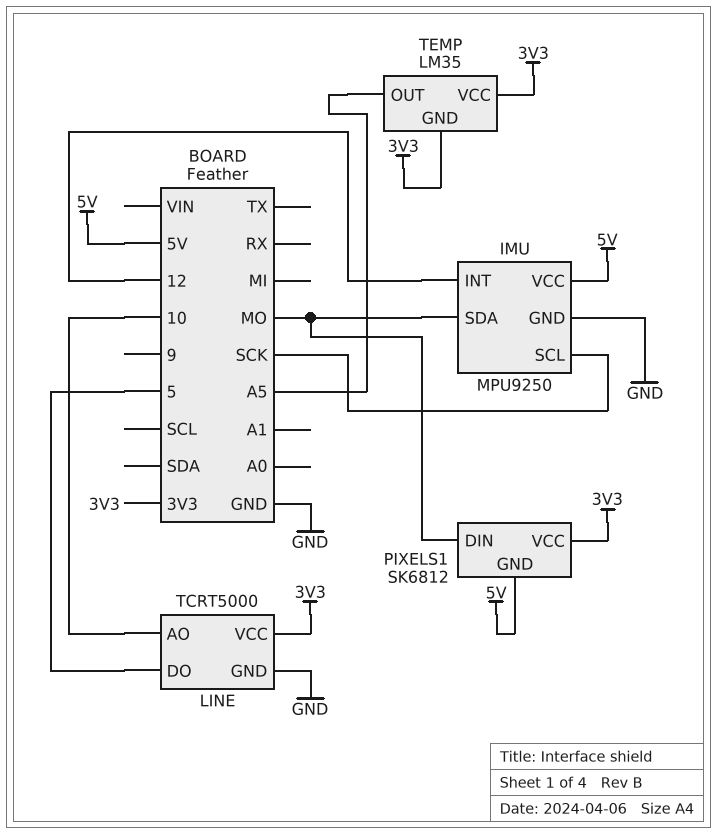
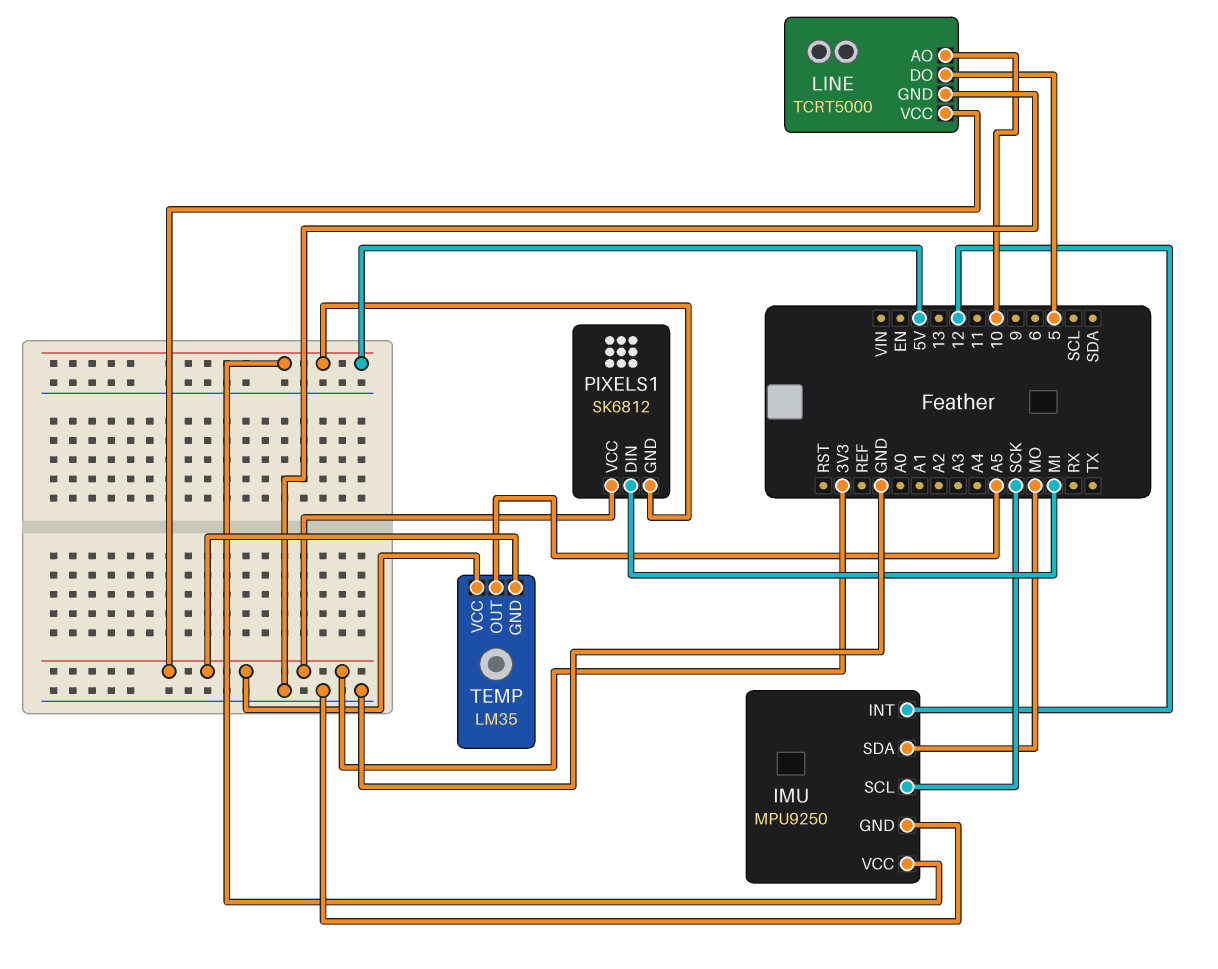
PIXELS1 pin DIN: MO -> MI

